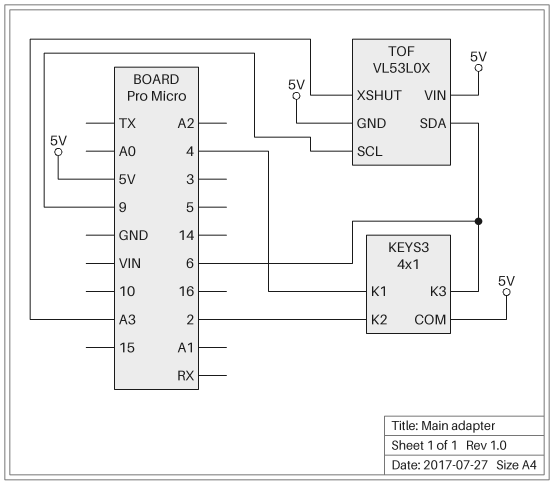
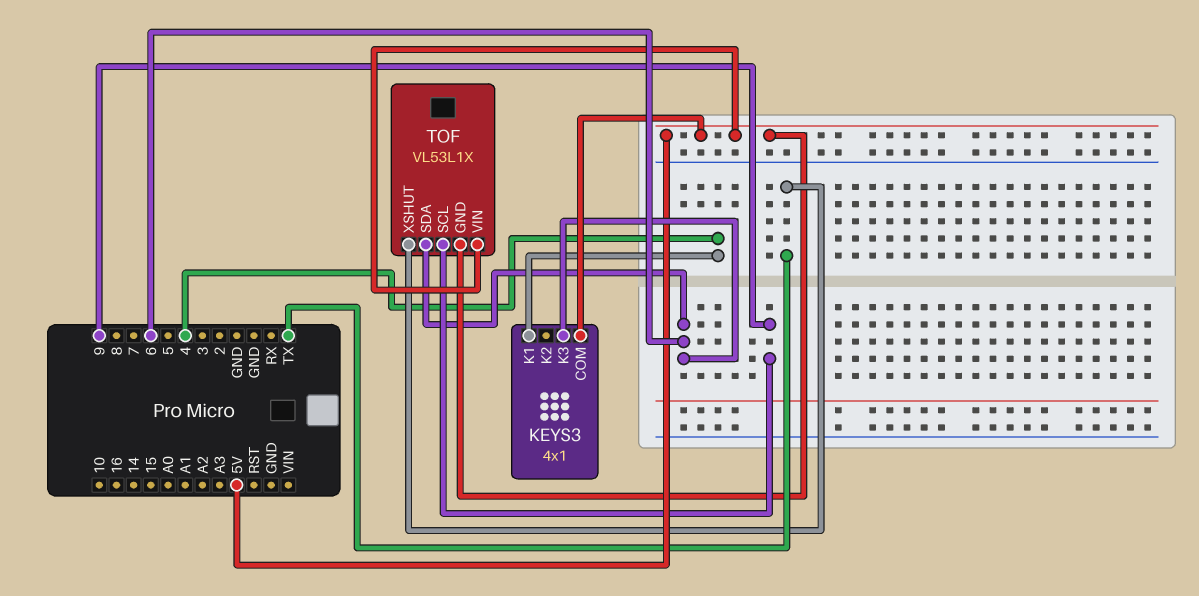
KEYS3 pin K2: 2 -> none
TOF: VL53L0X -> VL53L1X
TOF pin XSHUT: A3 -> TX

